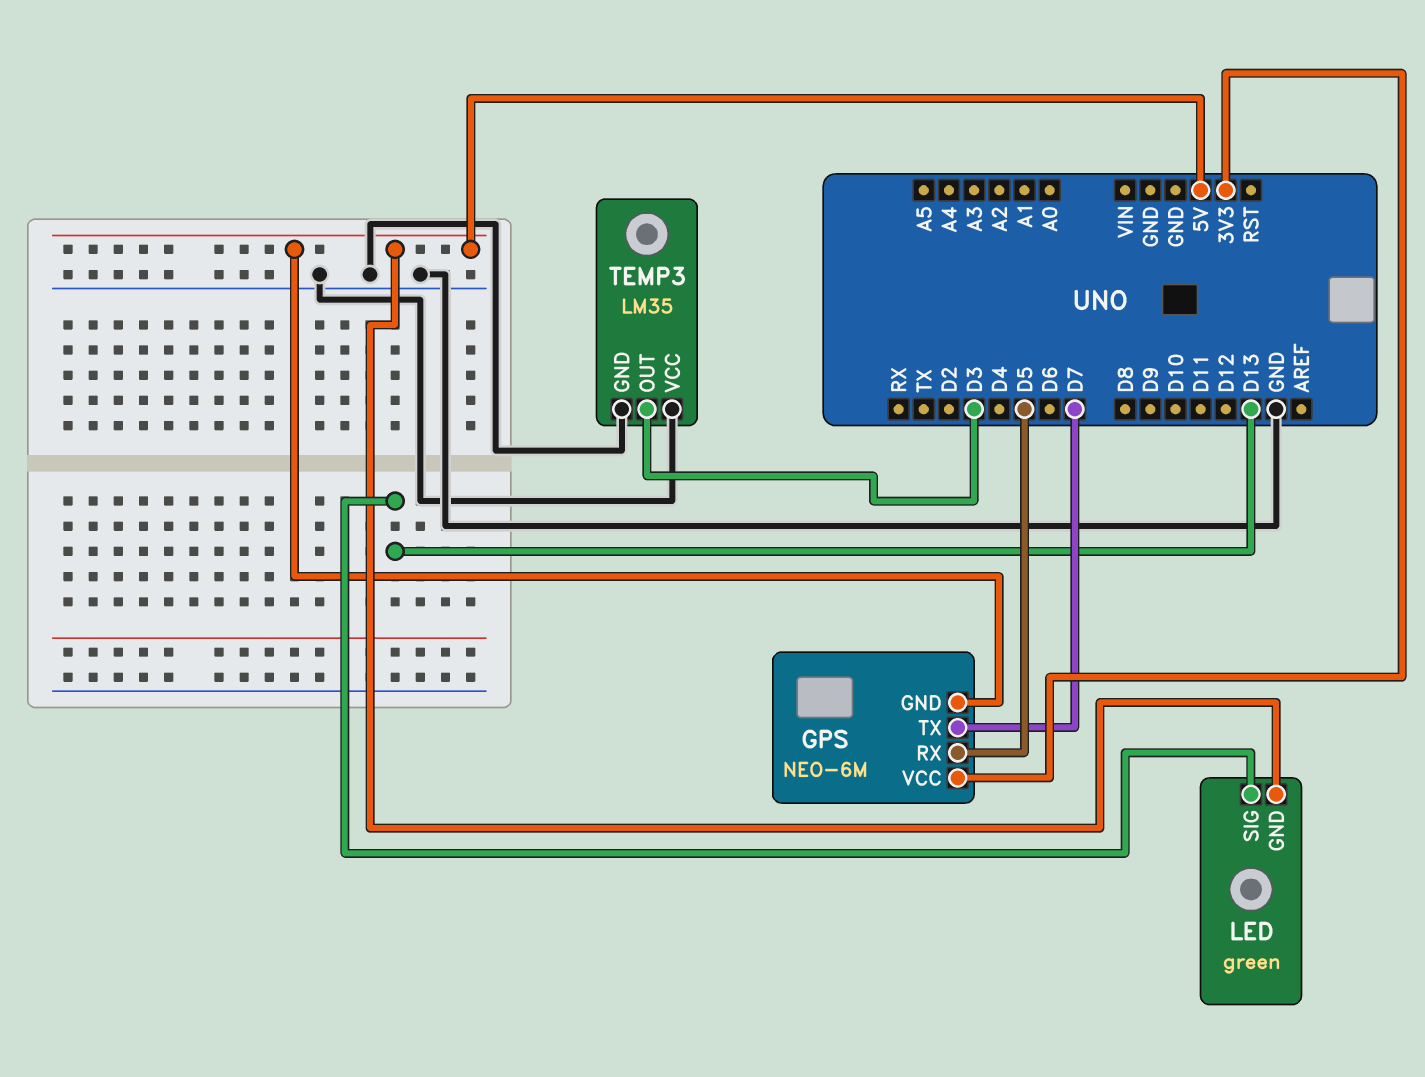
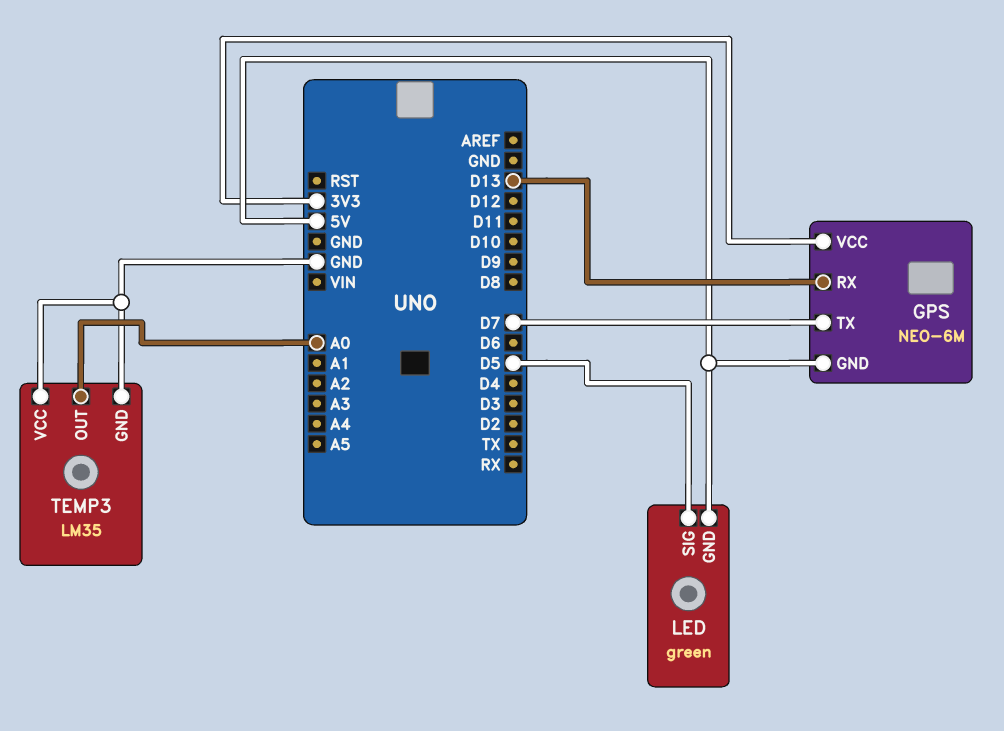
GPS pin RX: D5 -> D13
LED pin SIG: D13 -> D5
TEMP3 pin OUT: D3 -> A0

